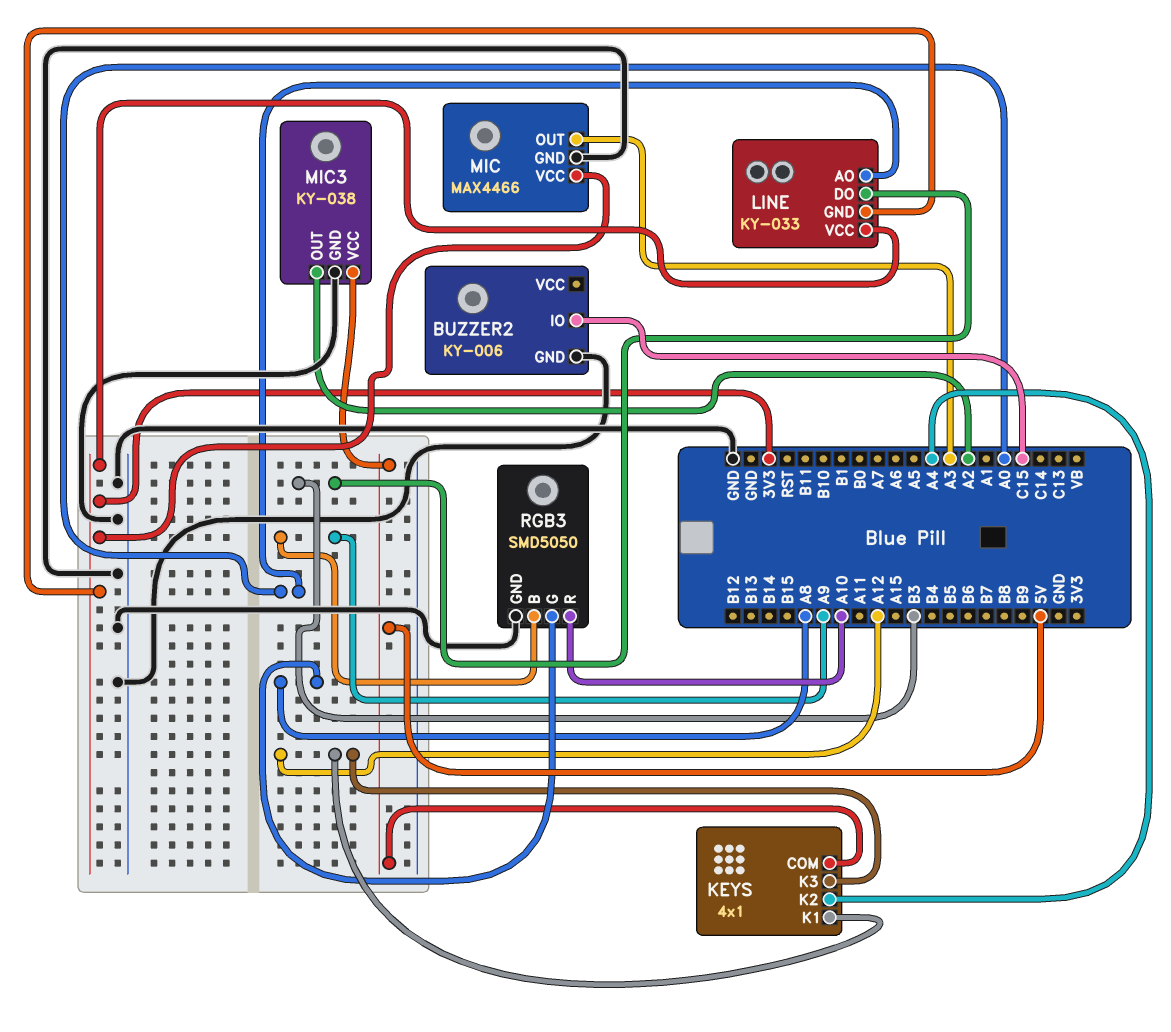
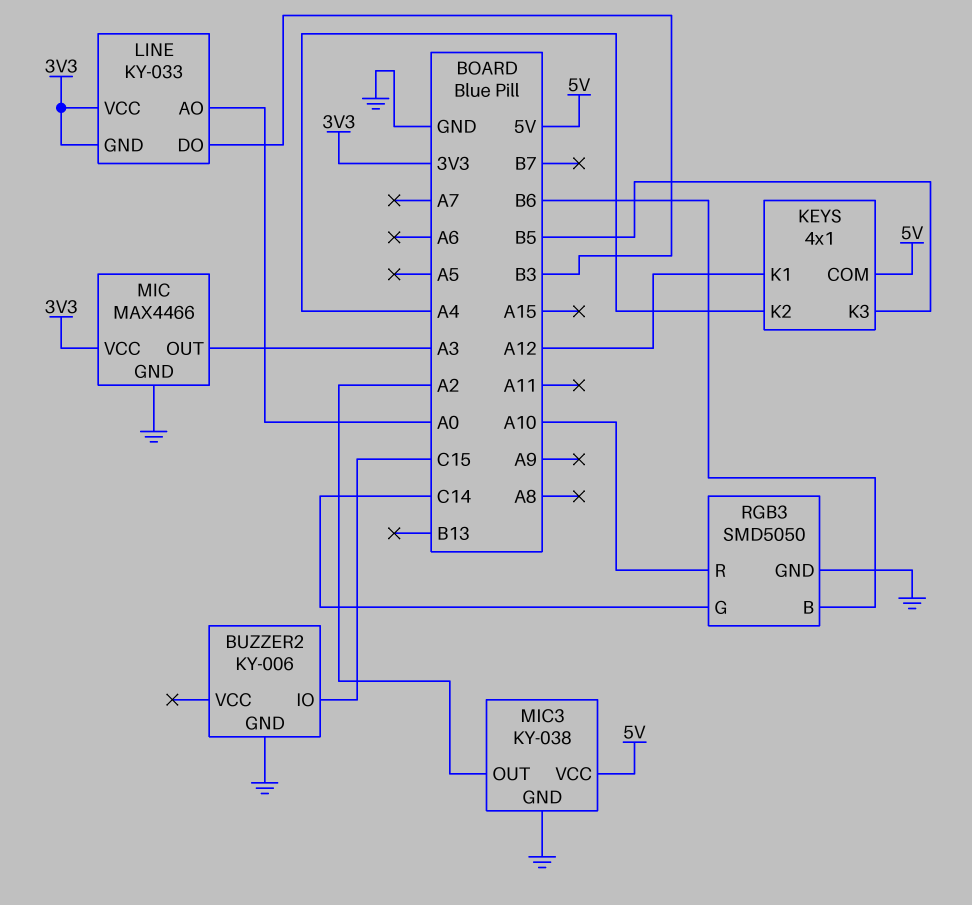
KEYS pin K3: A12 -> B5
RGB3 pin B: A9 -> B6
RGB3 pin G: A8 -> C14

